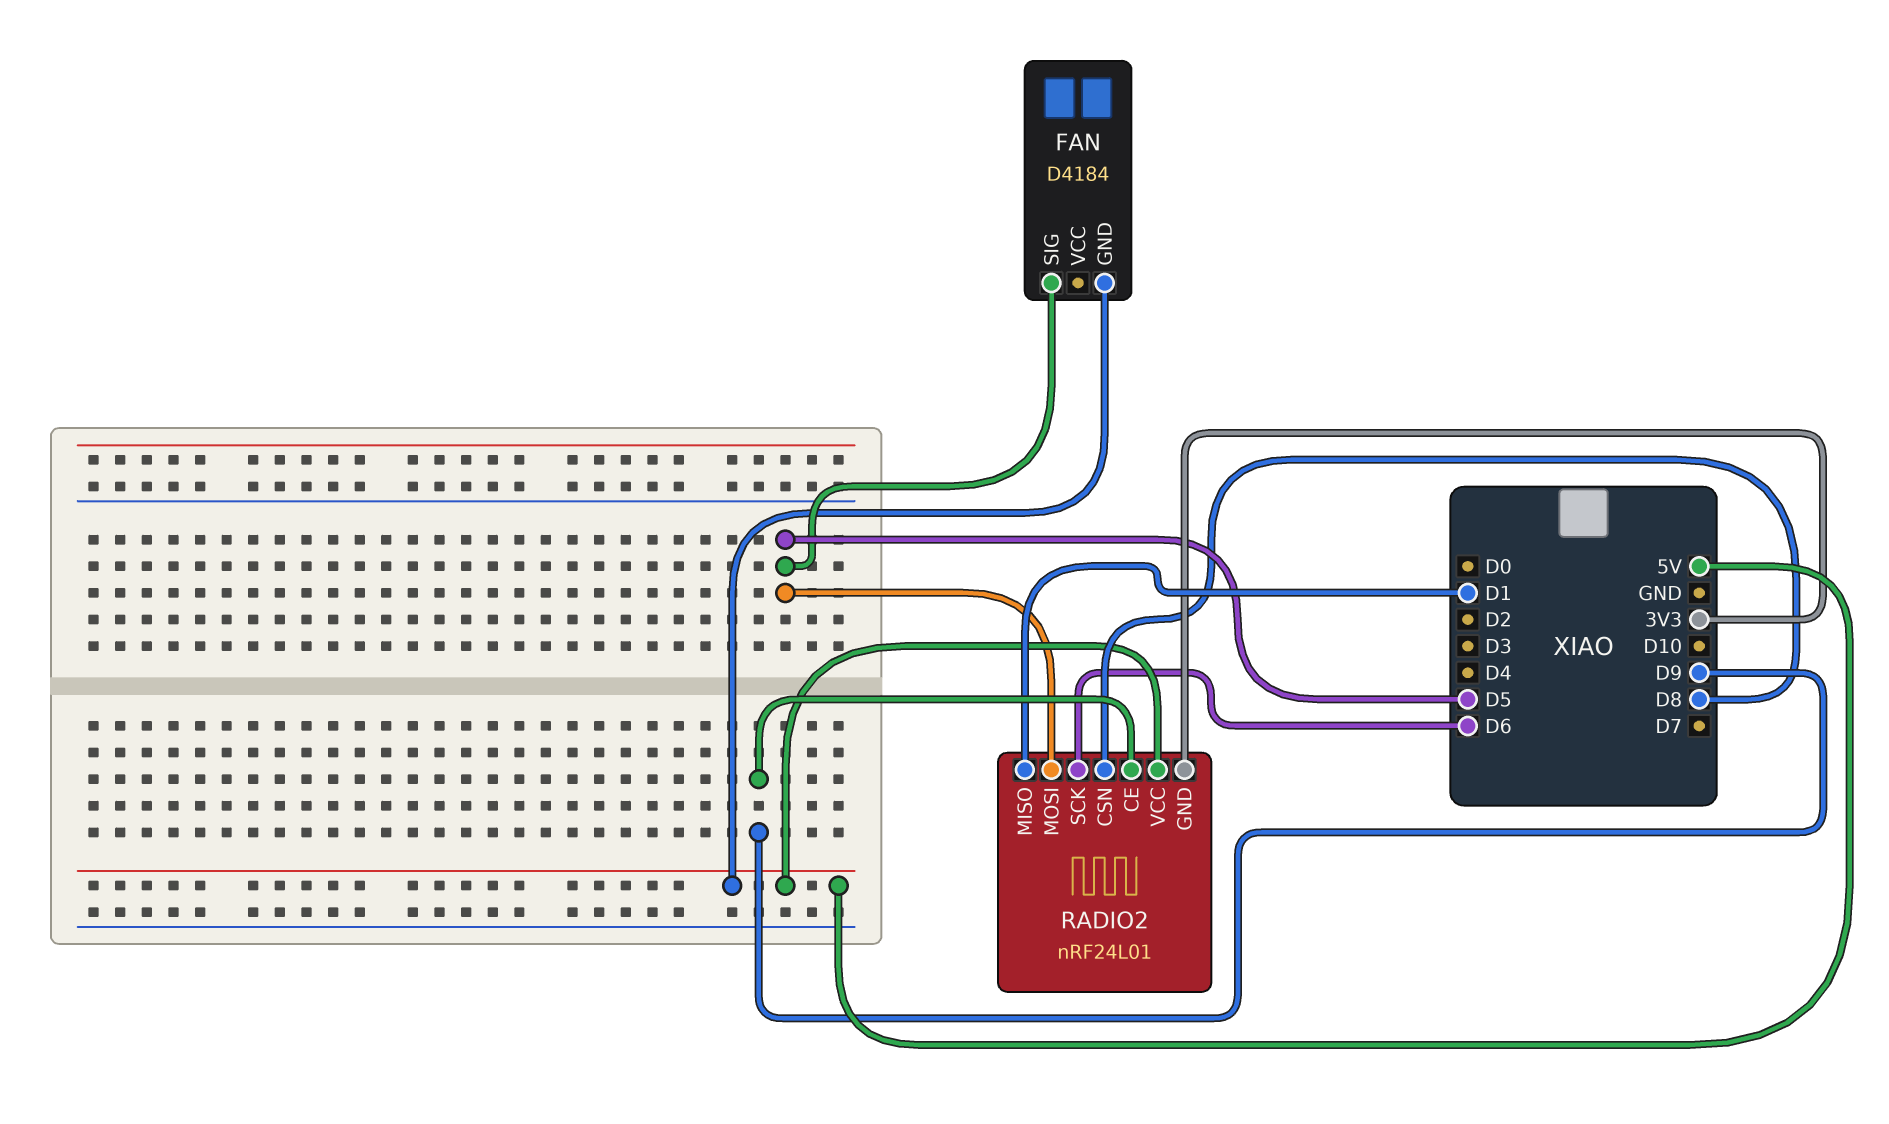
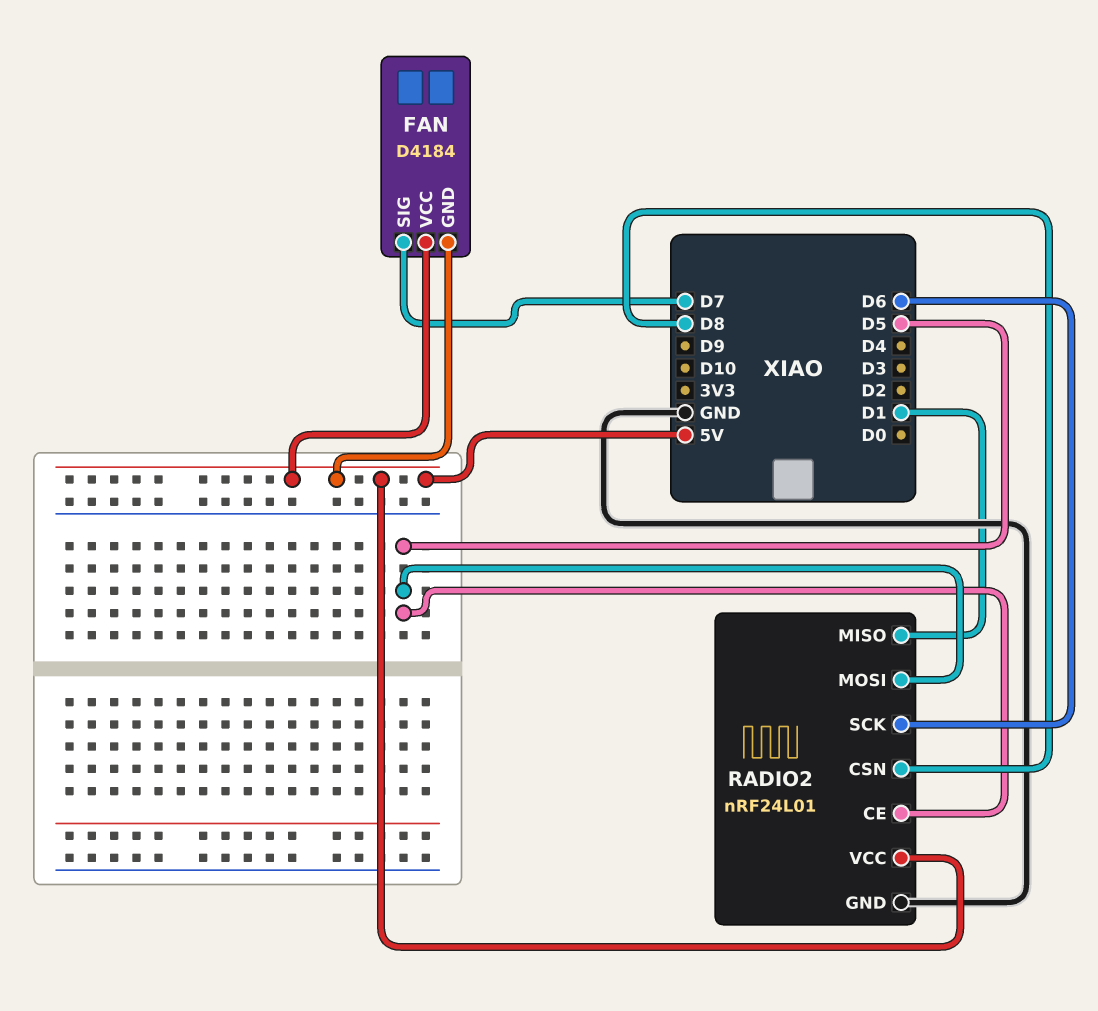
FAN pin SIG: D5 -> D7
FAN pin VCC: none -> 5V
RADIO2 pin CE: D9 -> D5
RADIO2 pin GND: 3V3 -> GND

